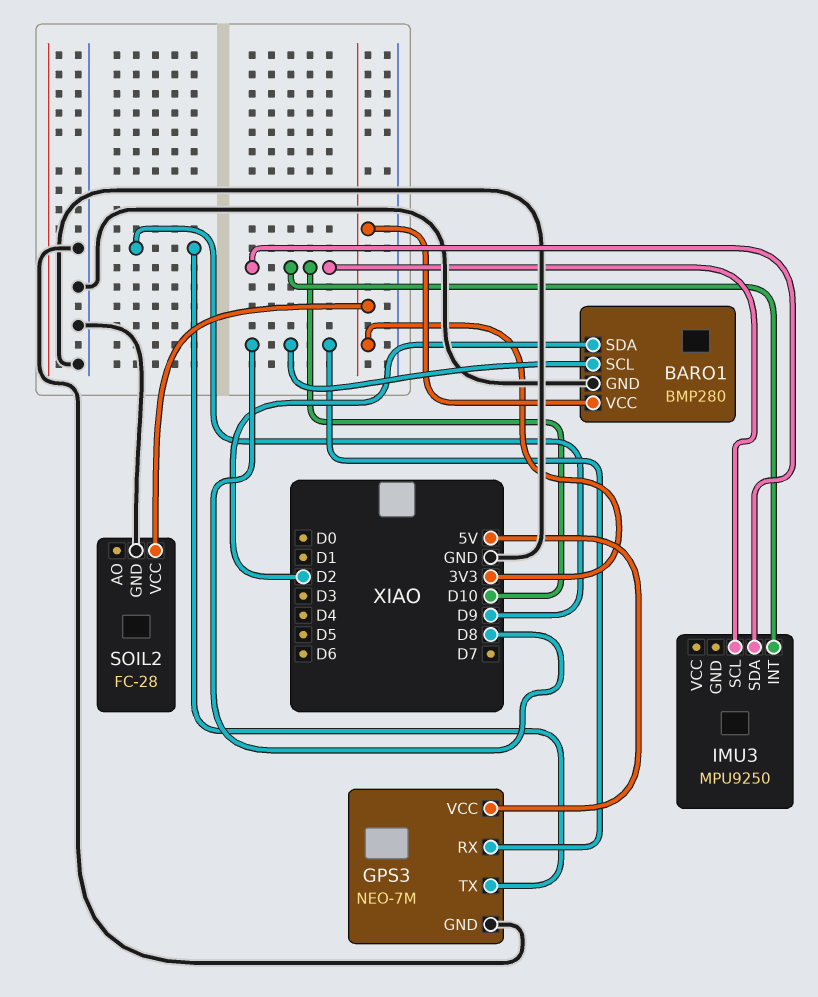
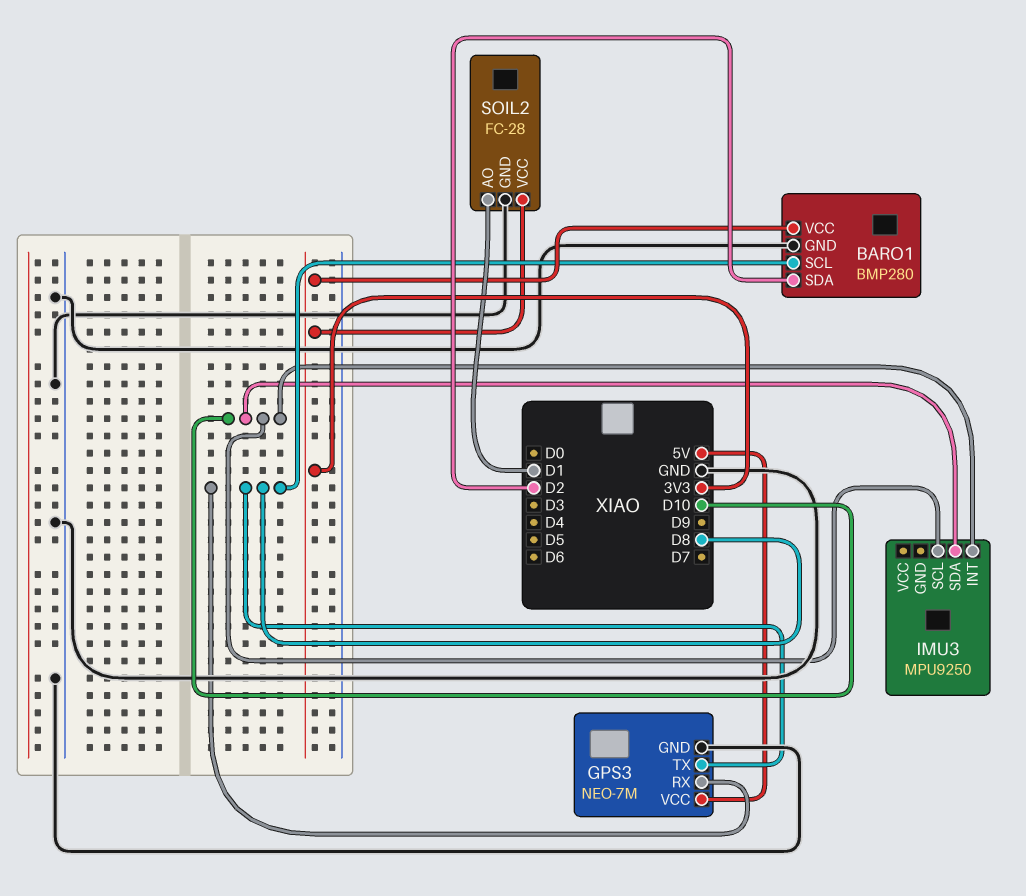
GPS3 pin TX: D9 -> D8
SOIL2 pin AO: none -> D1

